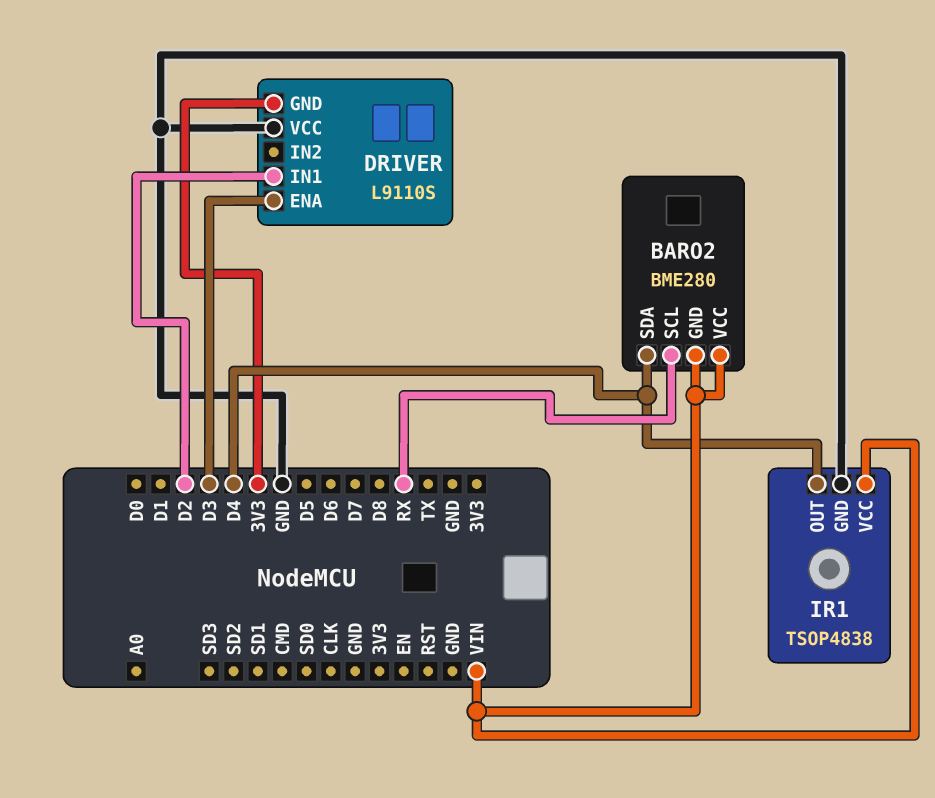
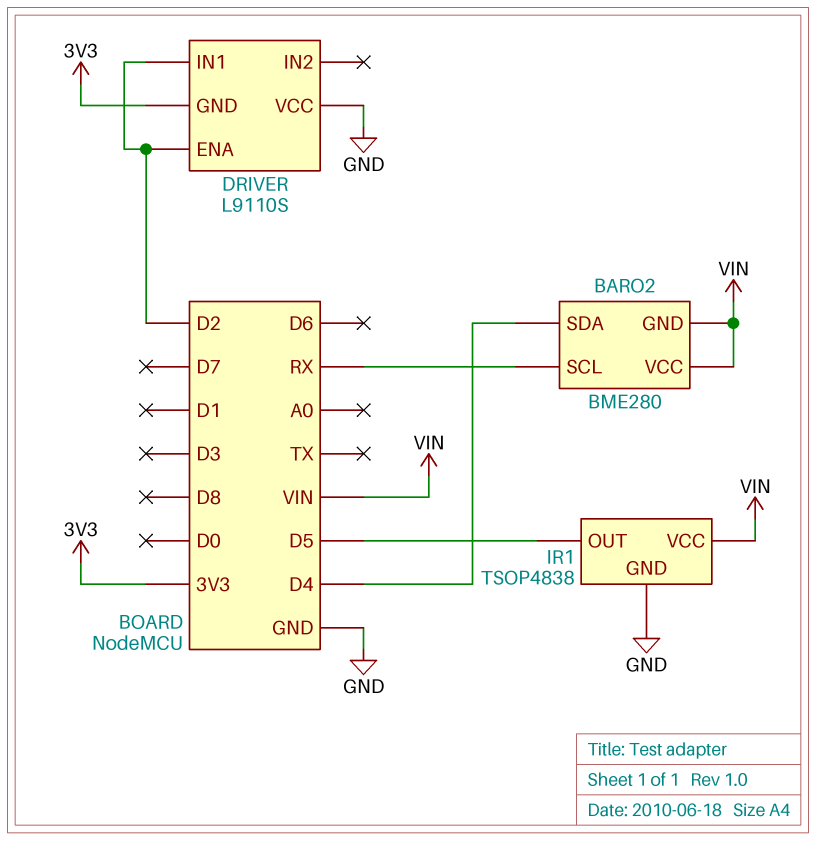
DRIVER pin ENA: D3 -> D2
IR1 pin OUT: D4 -> D5

